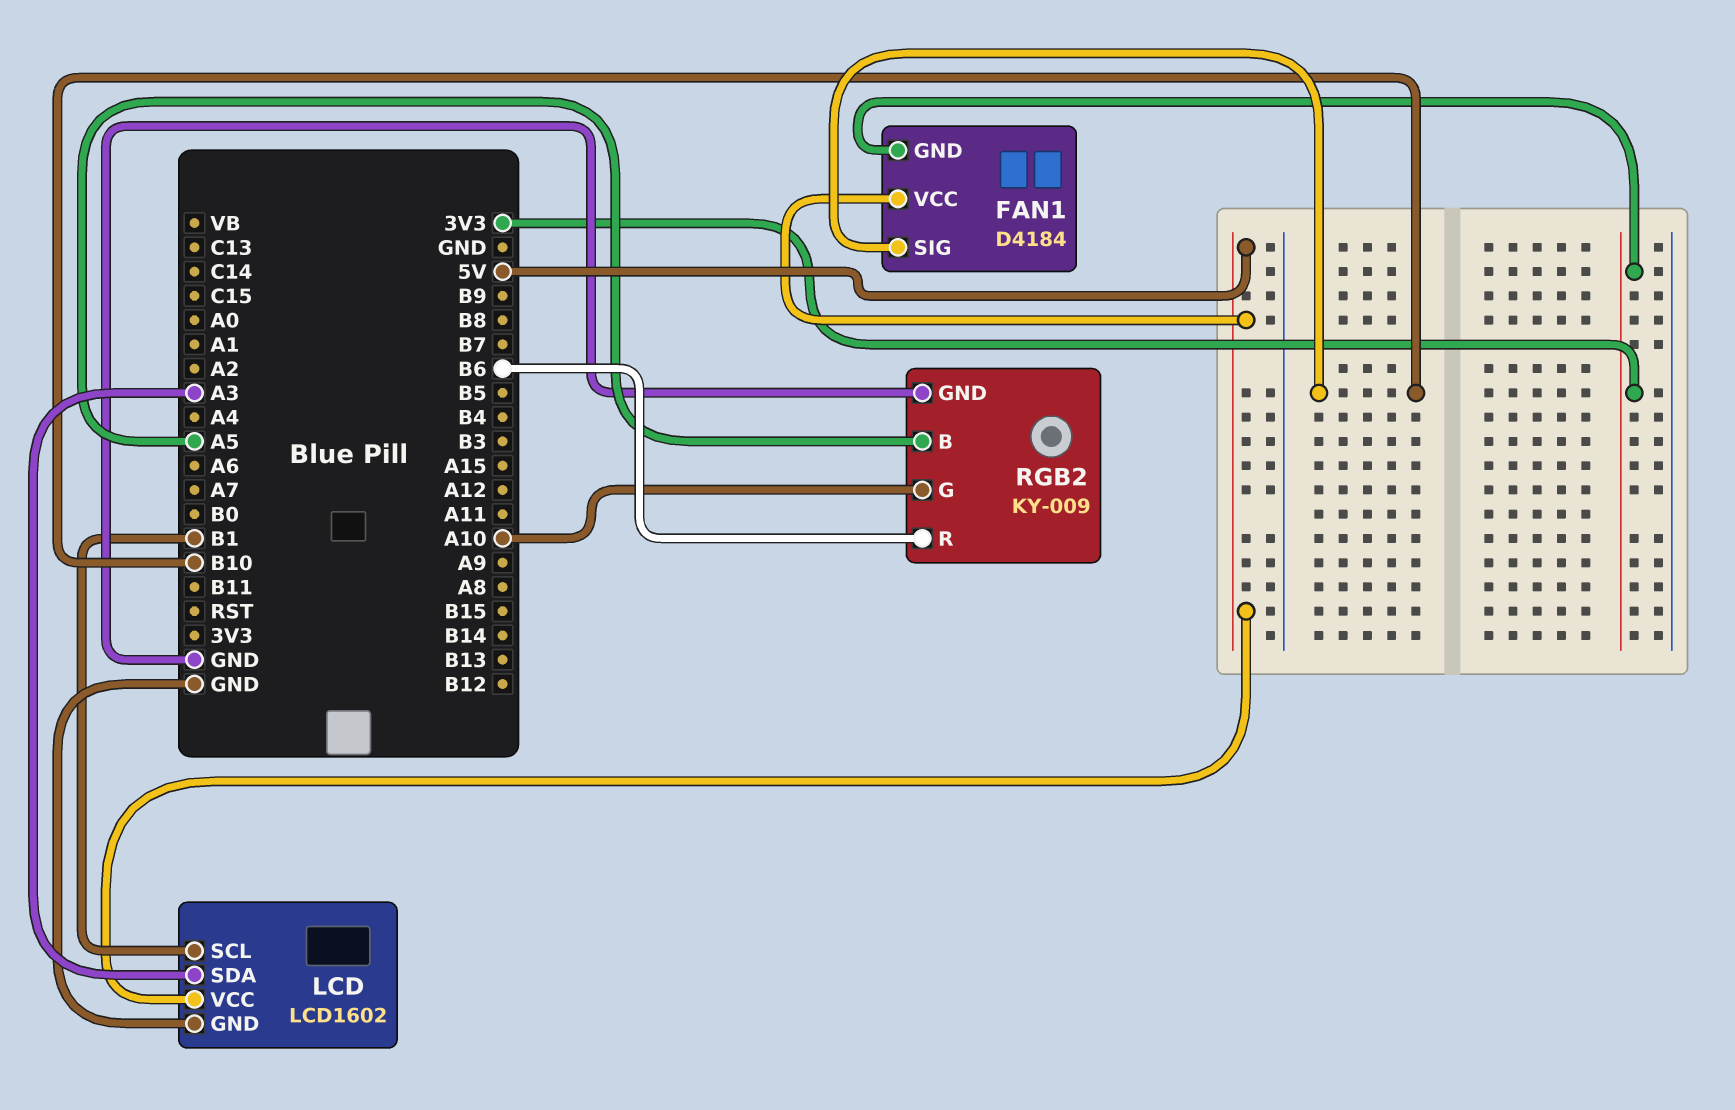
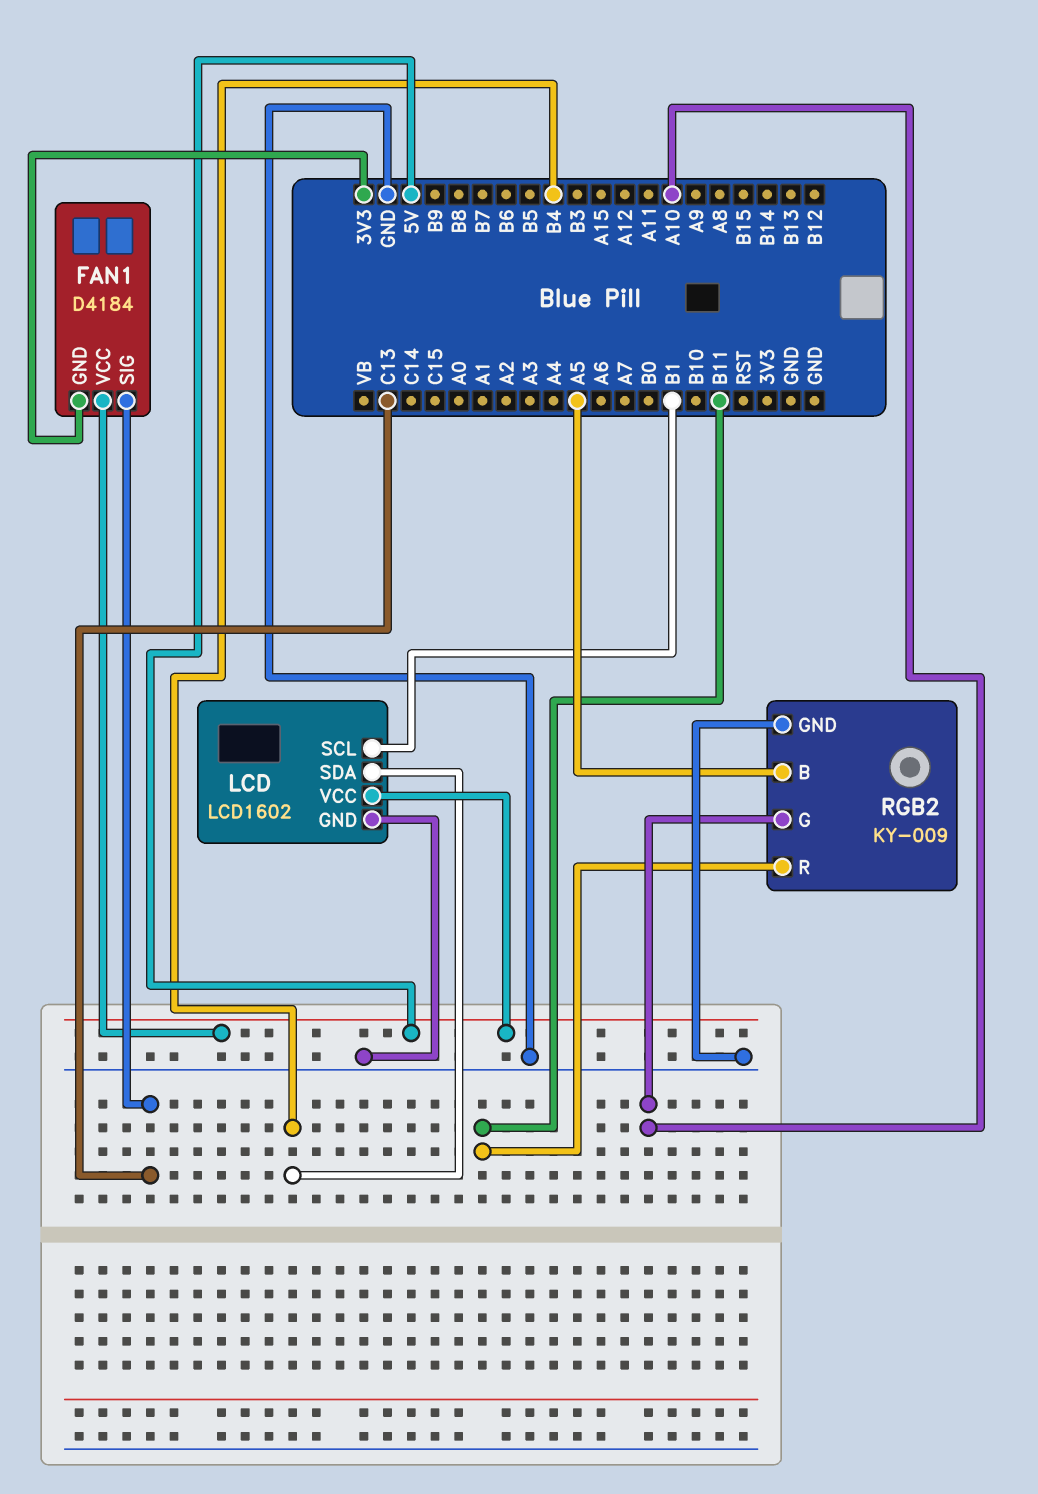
FAN1 pin SIG: B10 -> C13
LCD pin SDA: A3 -> B4
RGB2 pin R: B6 -> B11

